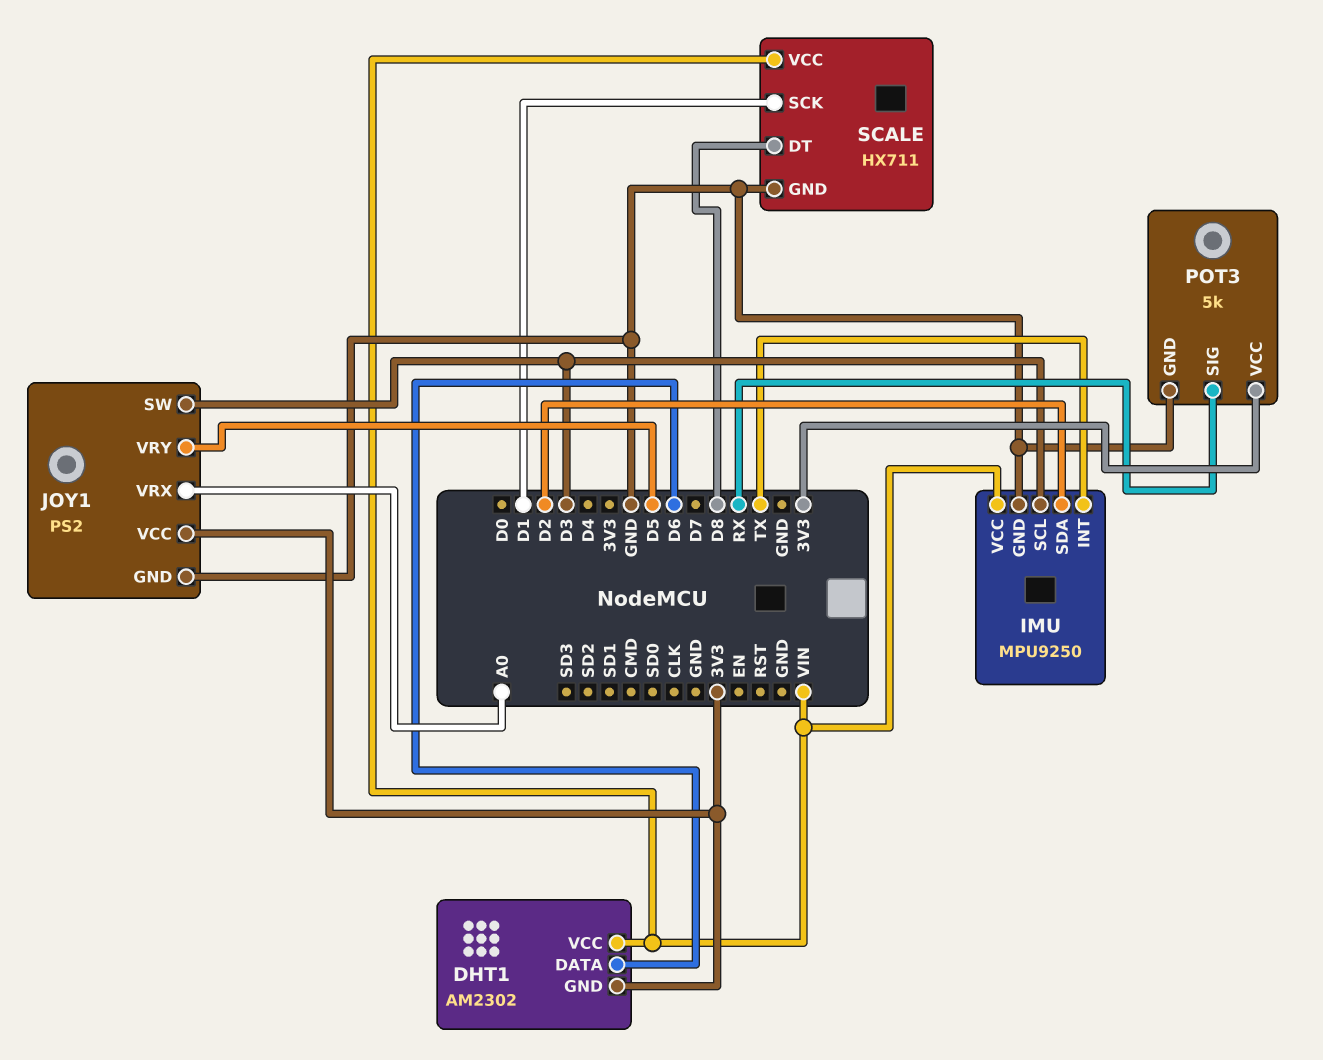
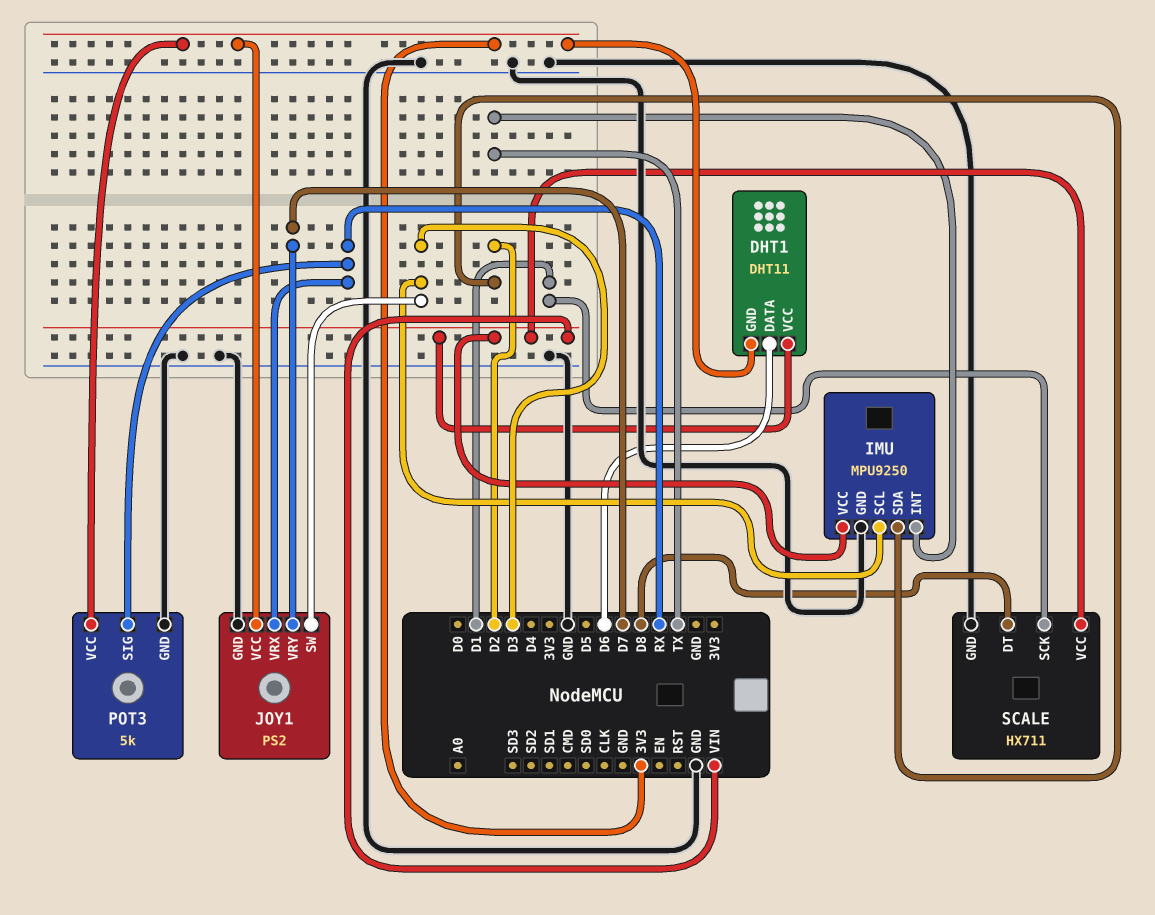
DHT1: AM2302 -> DHT11
JOY1 pin VRX: A0 -> RX
JOY1 pin VRY: D5 -> D7

